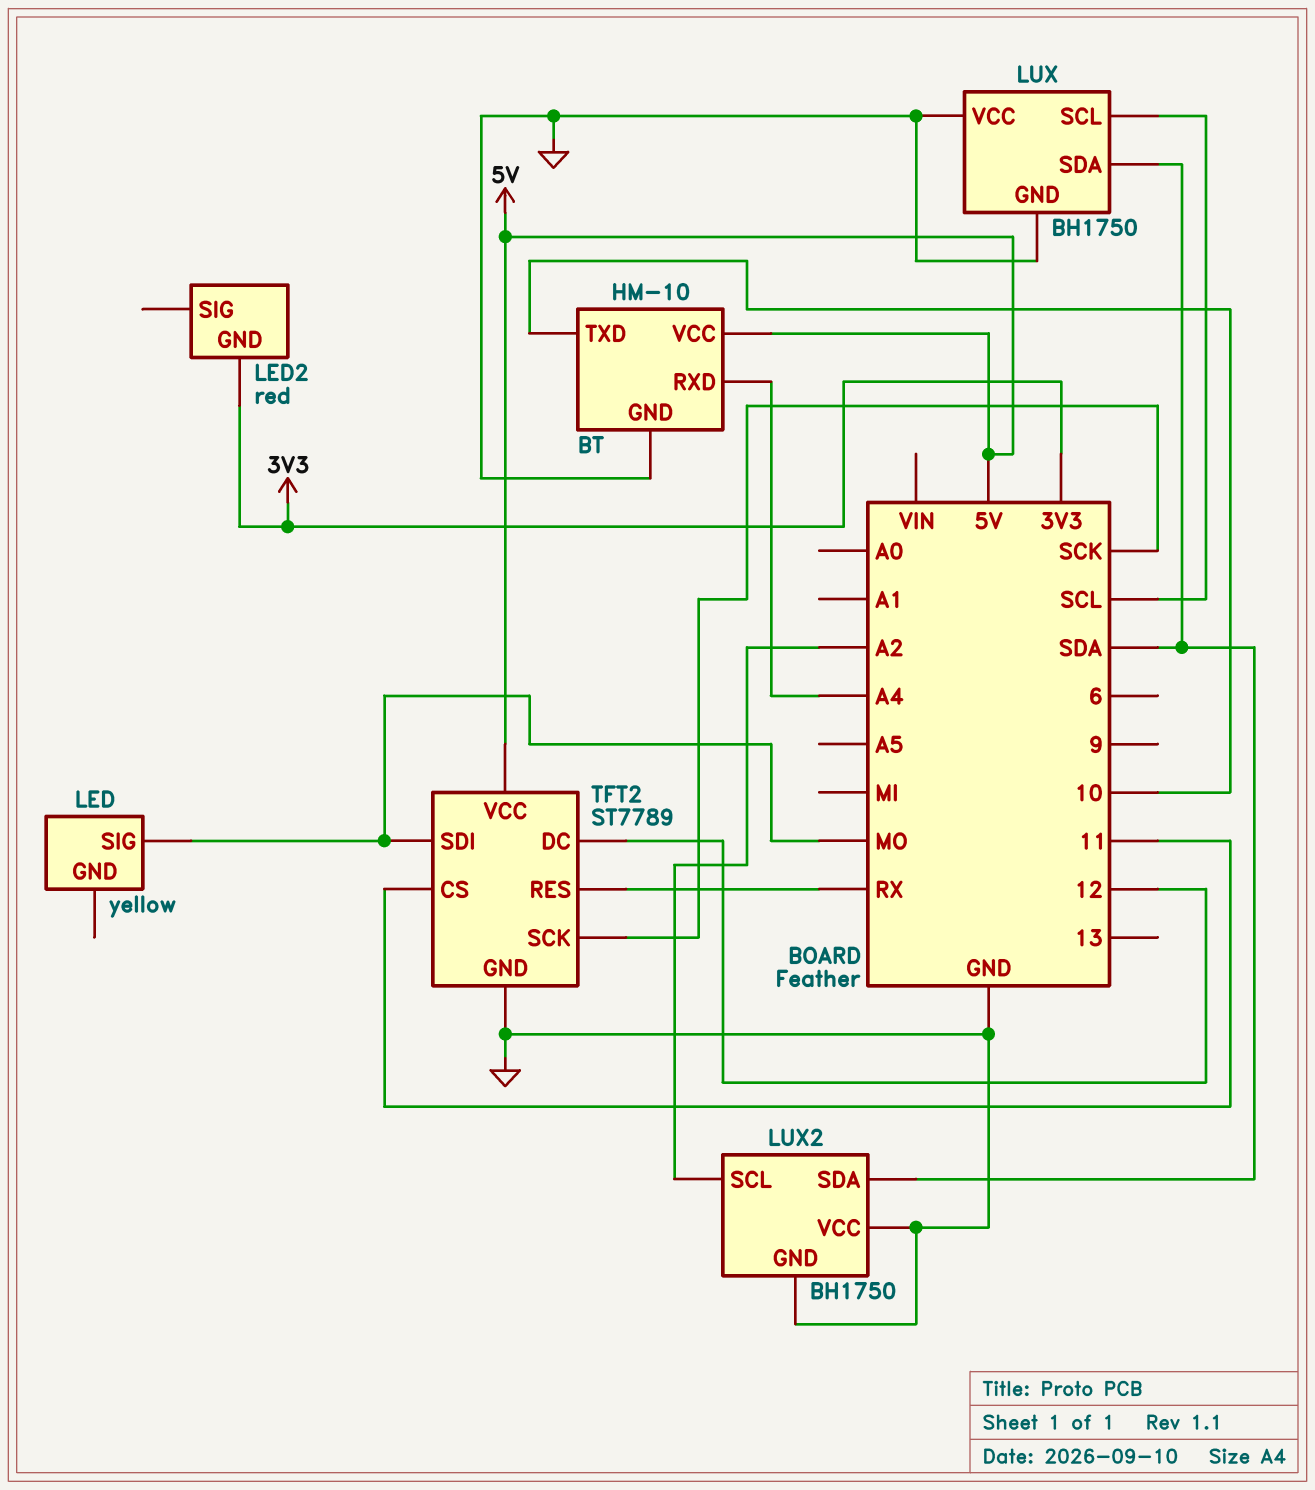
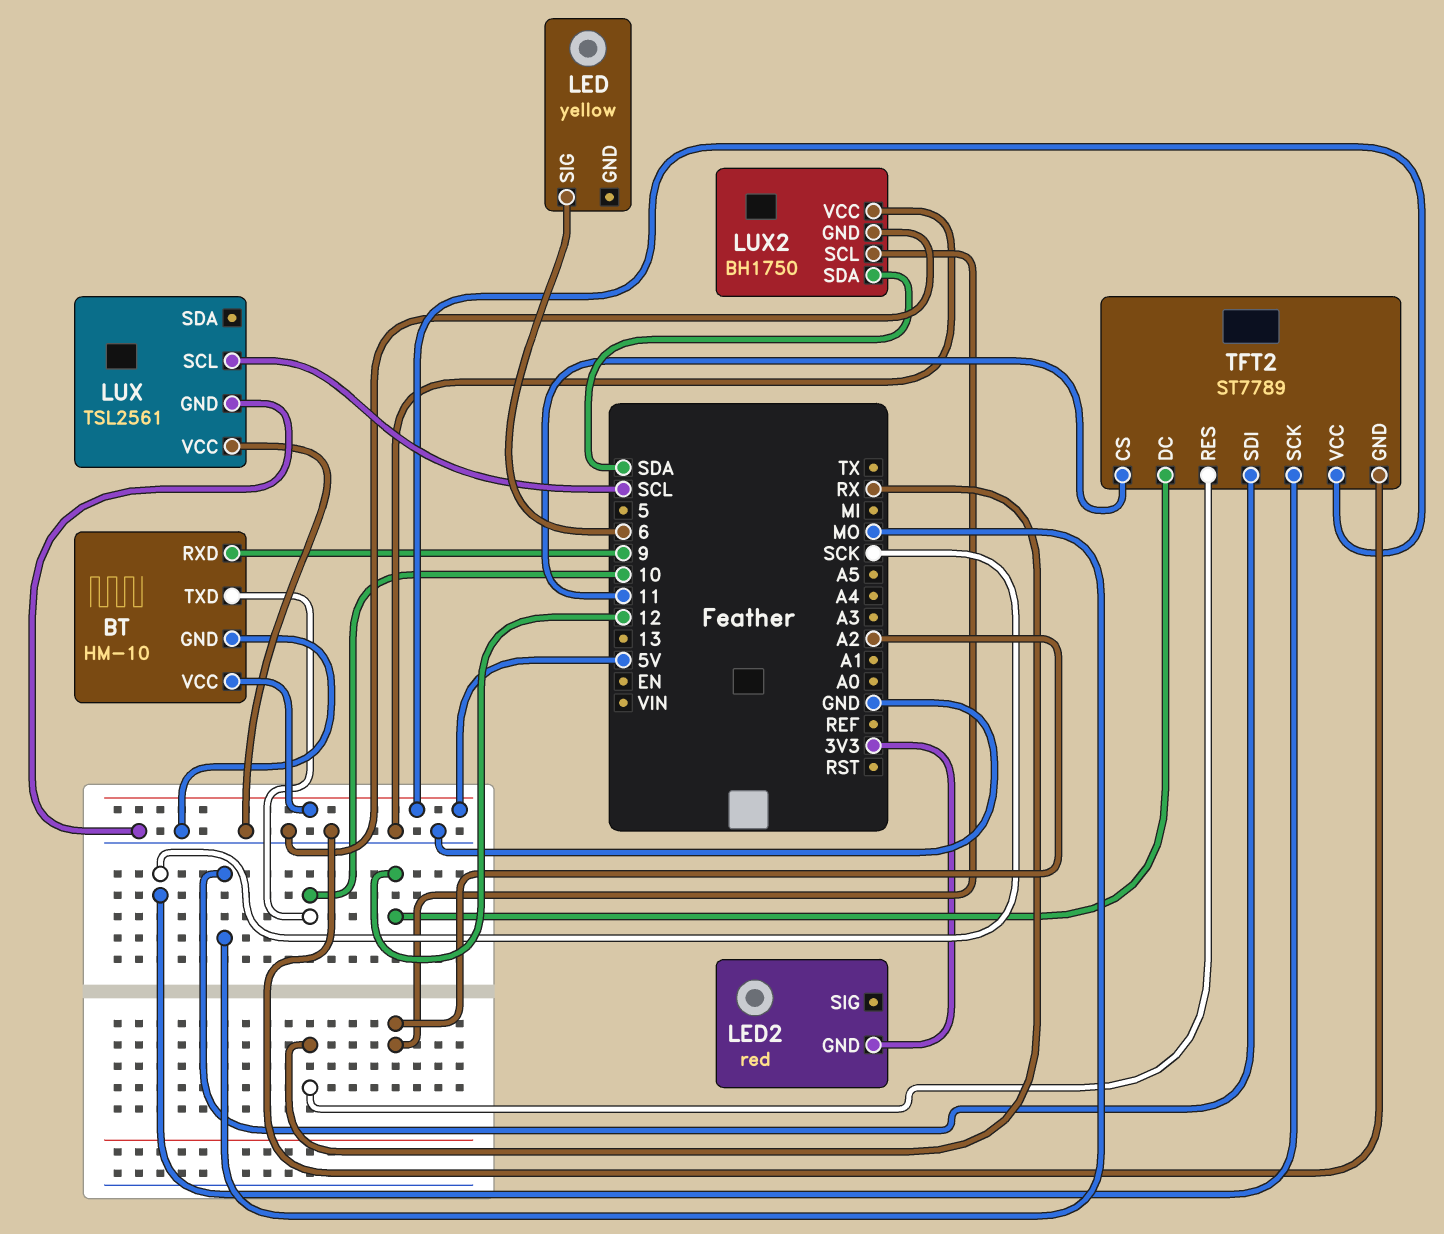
BT pin RXD: A4 -> 9
LED pin SIG: MO -> 6
LUX: BH1750 -> TSL2561
LUX pin SDA: SDA -> none

